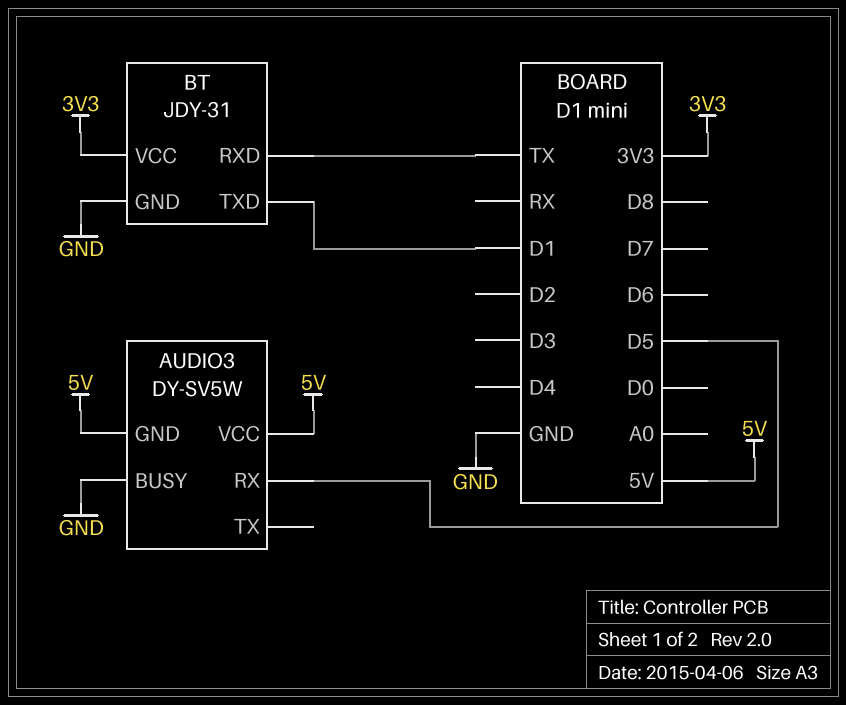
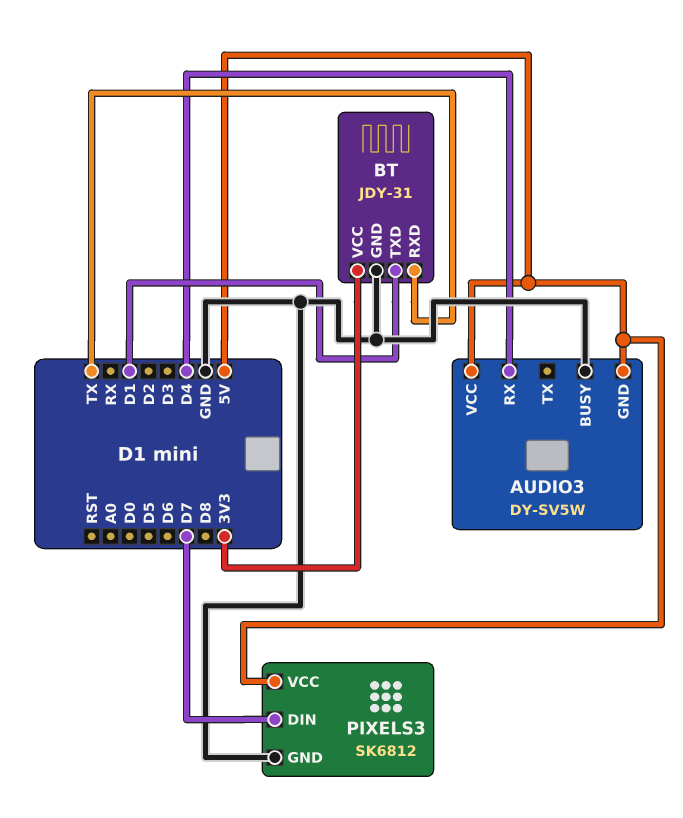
AUDIO3 pin RX: D5 -> D4
PIXELS3: none -> SK6812
PIXELS3 pin DIN: none -> D7
PIXELS3 pin GND: none -> GND
PIXELS3 pin VCC: none -> 5V

